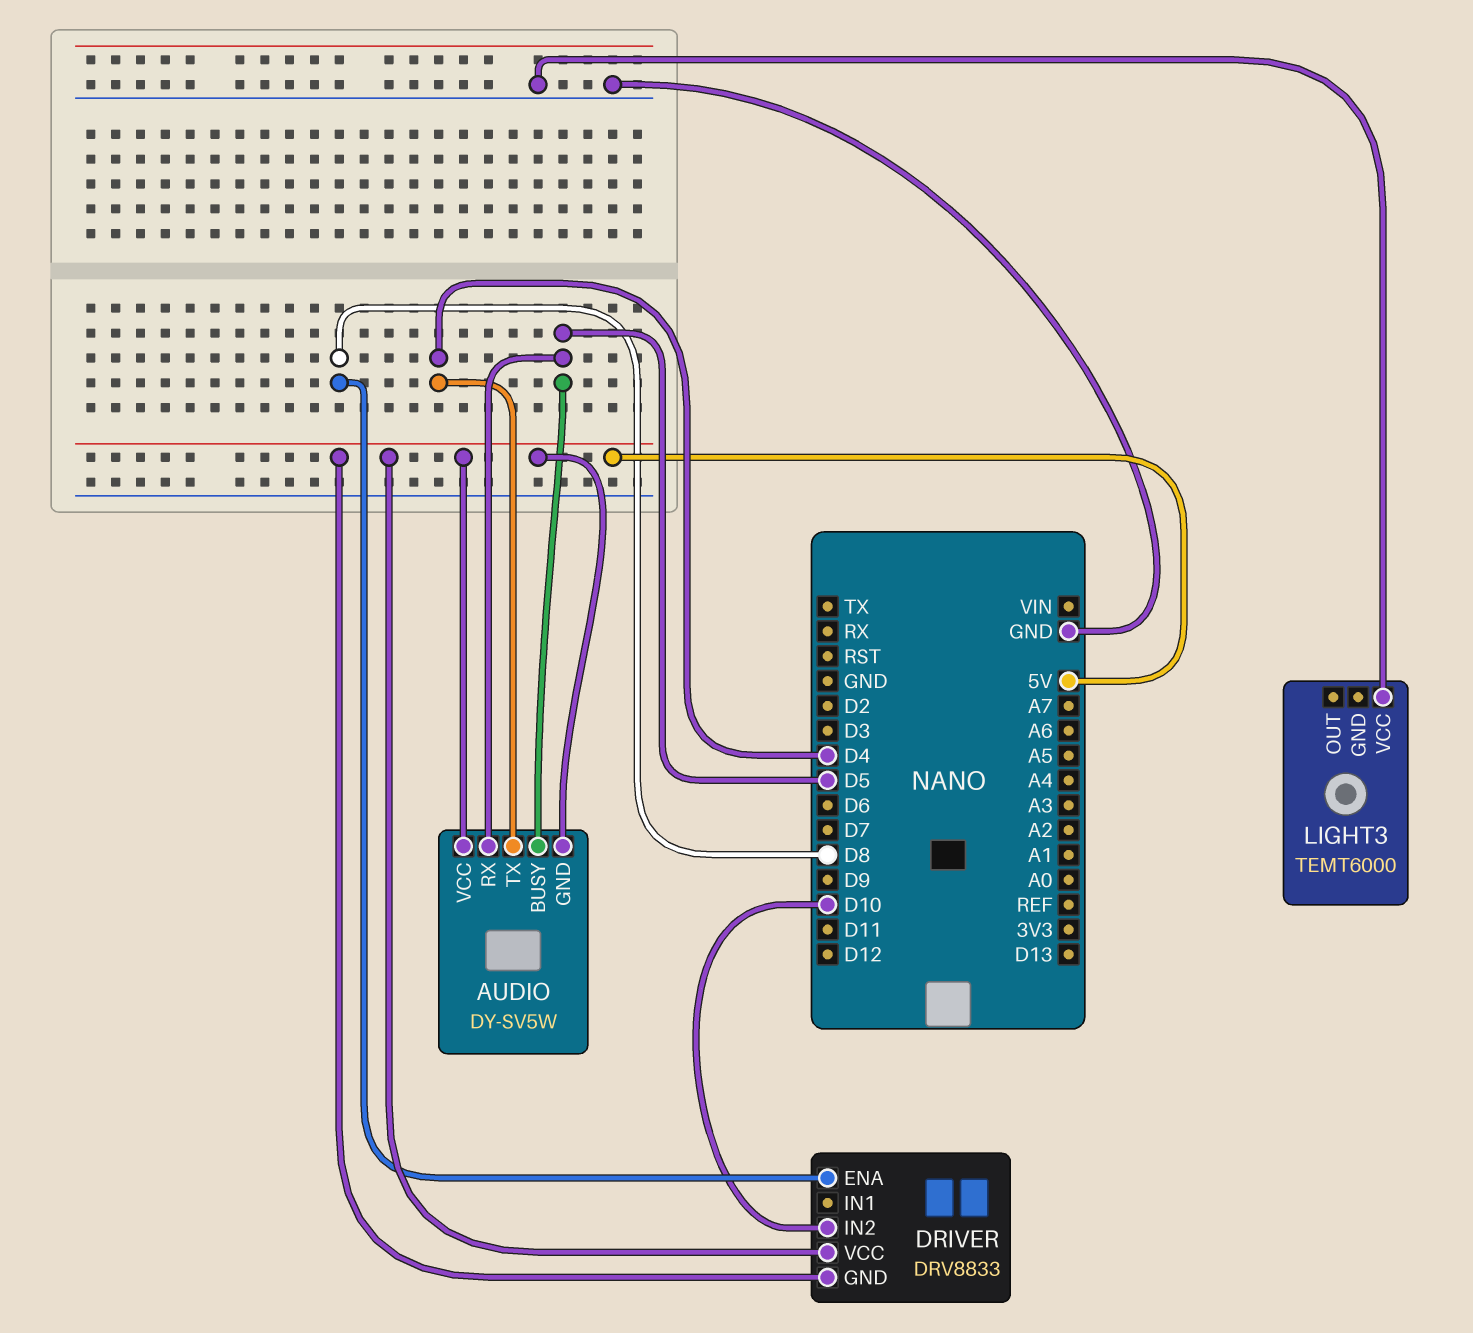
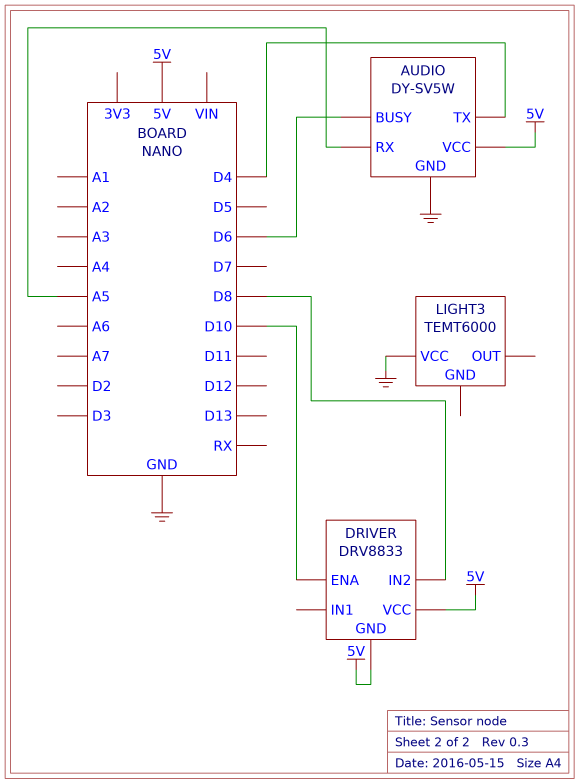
AUDIO pin BUSY: D5 -> D6
AUDIO pin GND: 5V -> GND
AUDIO pin RX: D5 -> A5
DRIVER pin ENA: D8 -> D10
DRIVER pin IN2: D10 -> D8

